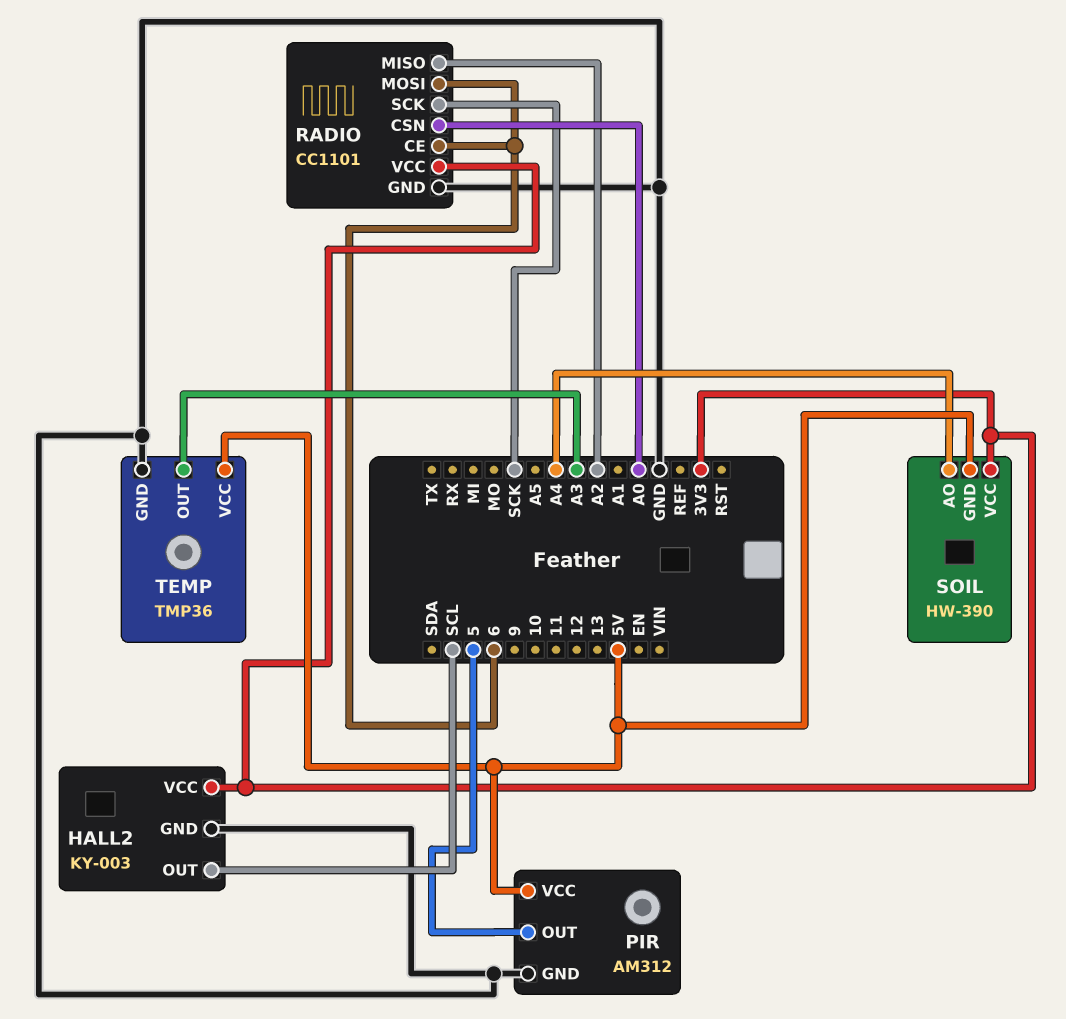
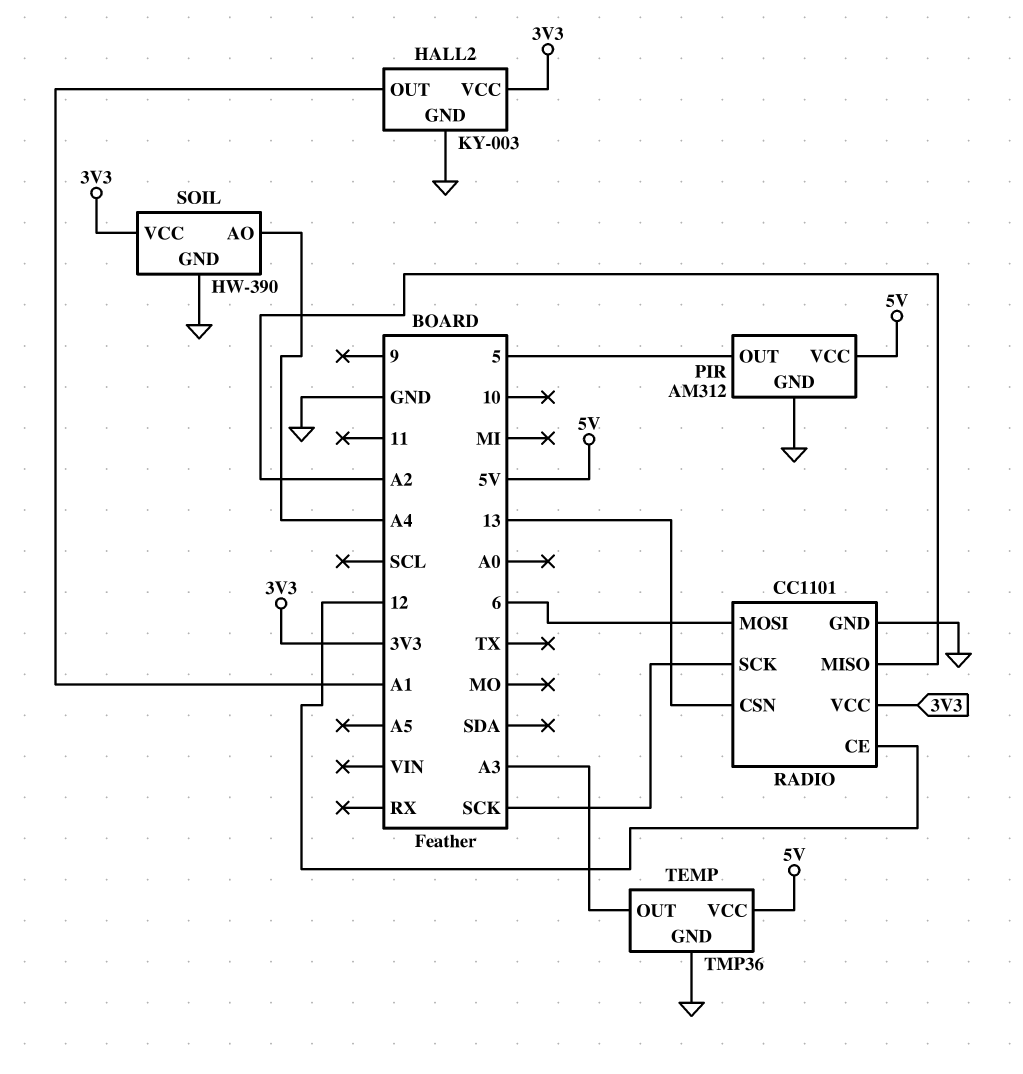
HALL2 pin OUT: SCL -> A1
RADIO pin CE: 6 -> 12
RADIO pin CSN: A0 -> 13
SOIL pin GND: 5V -> GND

